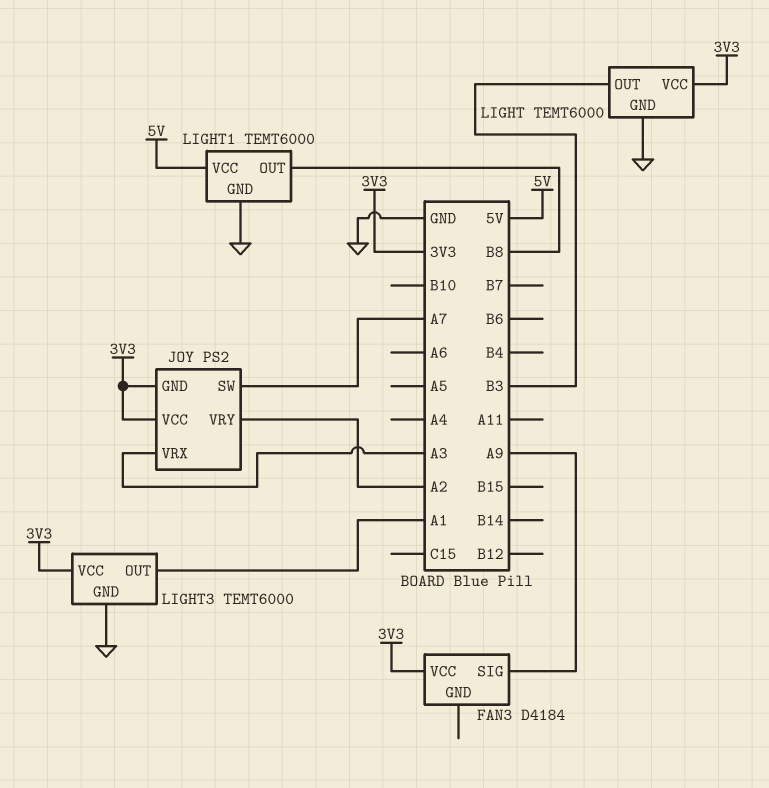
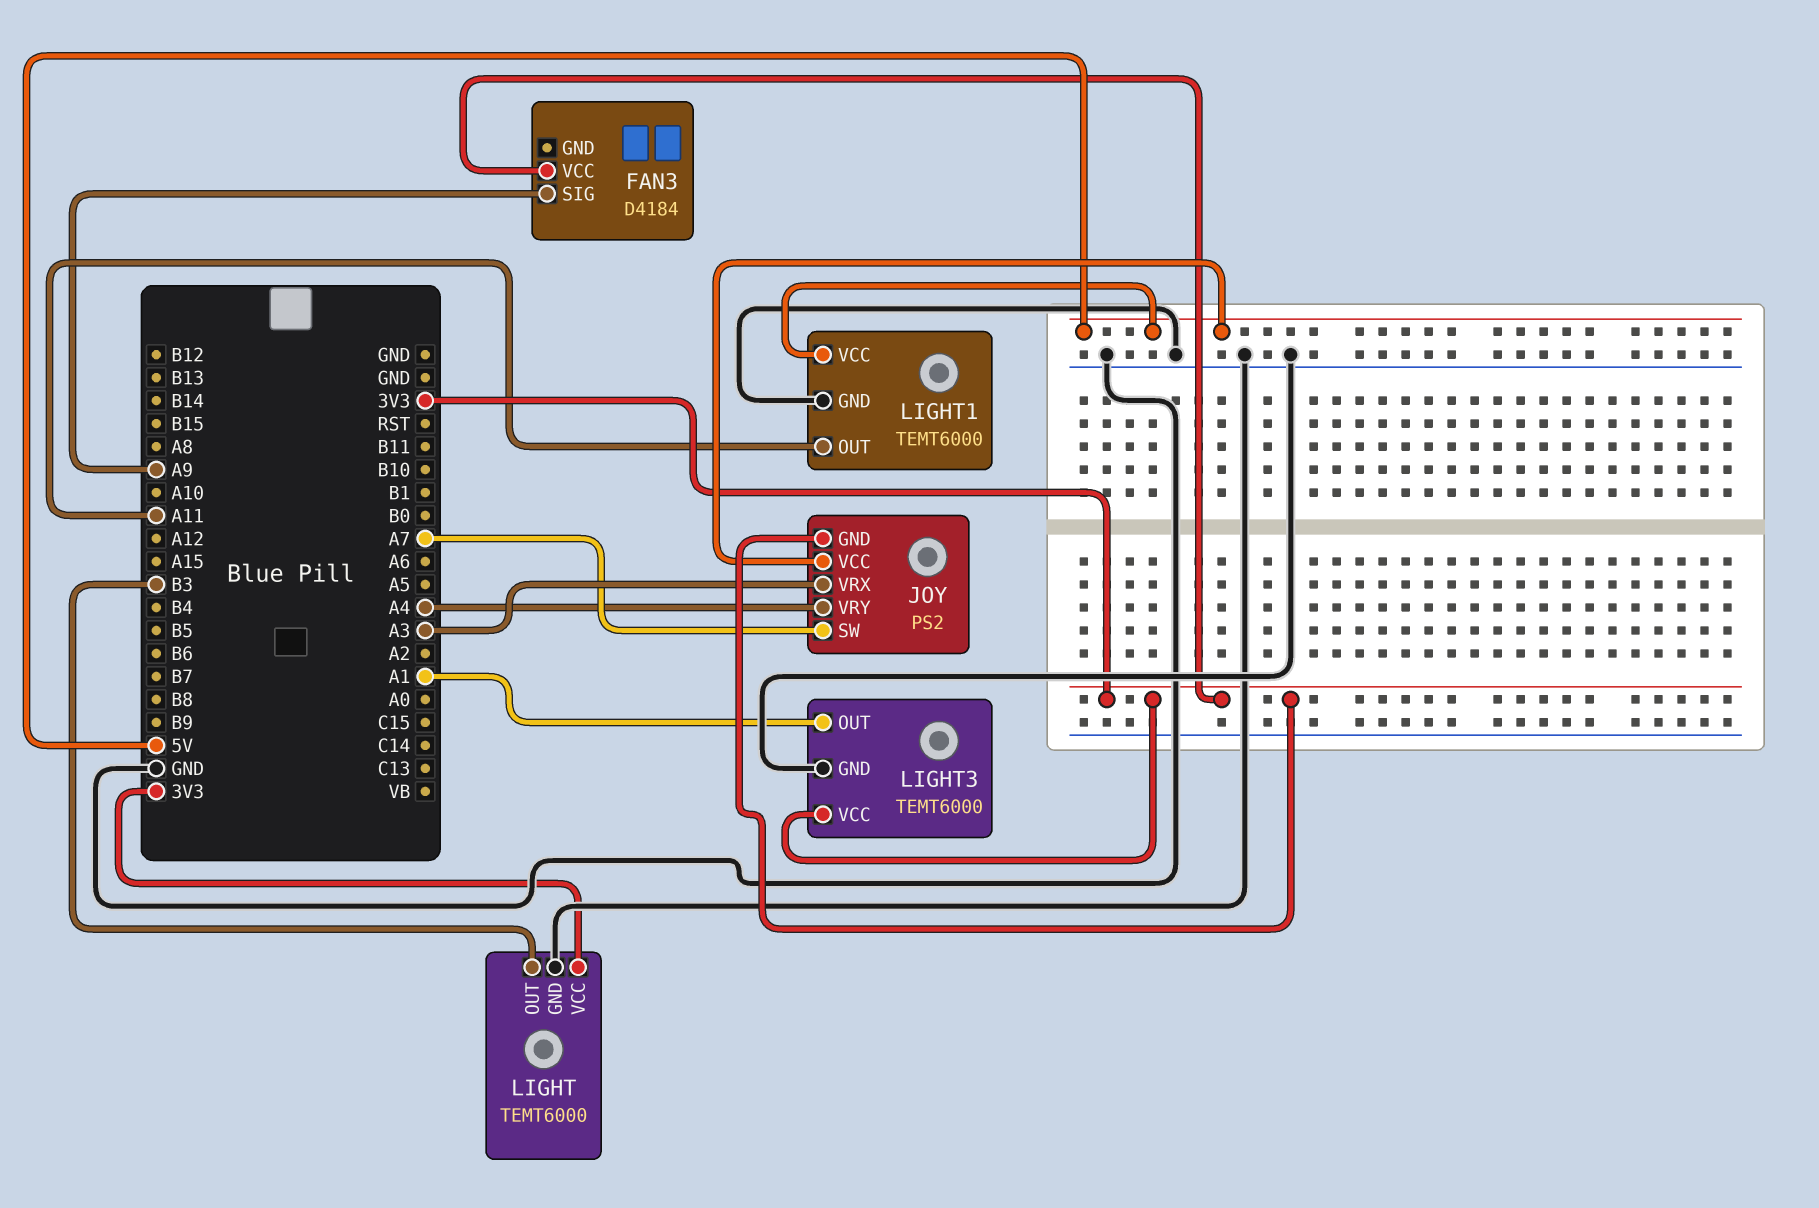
JOY pin VCC: 3V3 -> 5V
JOY pin VRY: A2 -> A4
LIGHT1 pin OUT: B8 -> A11

